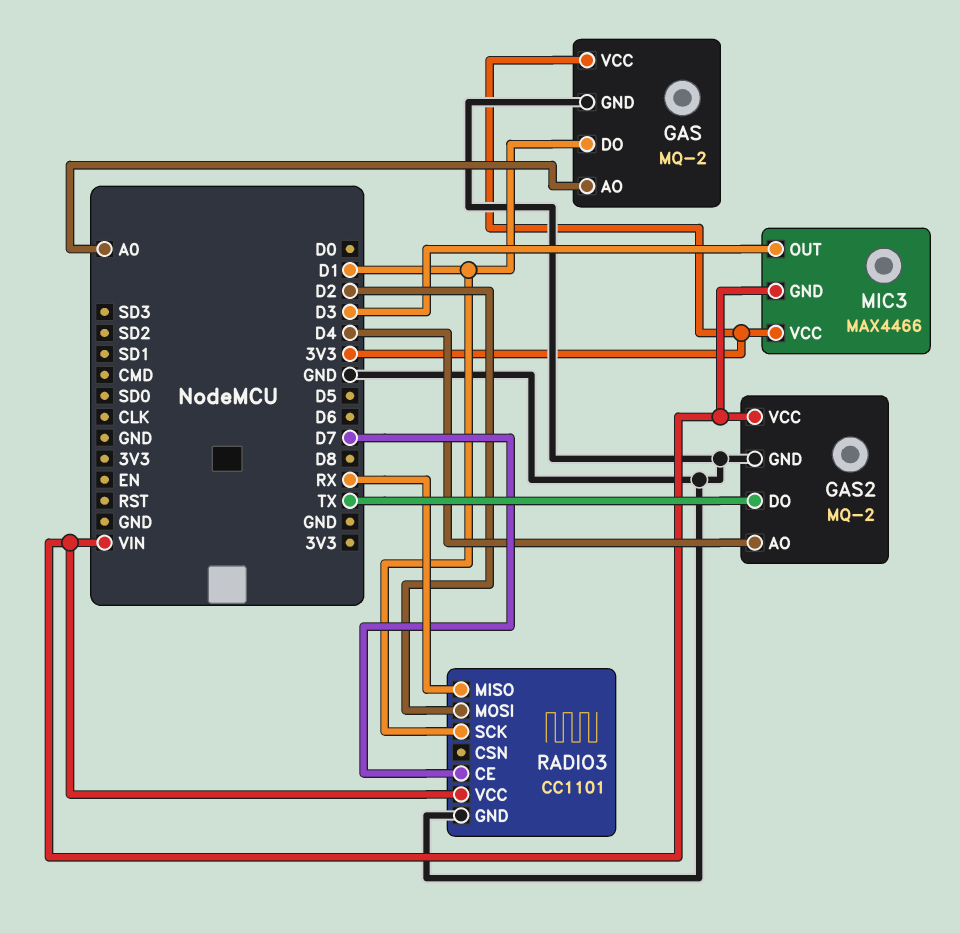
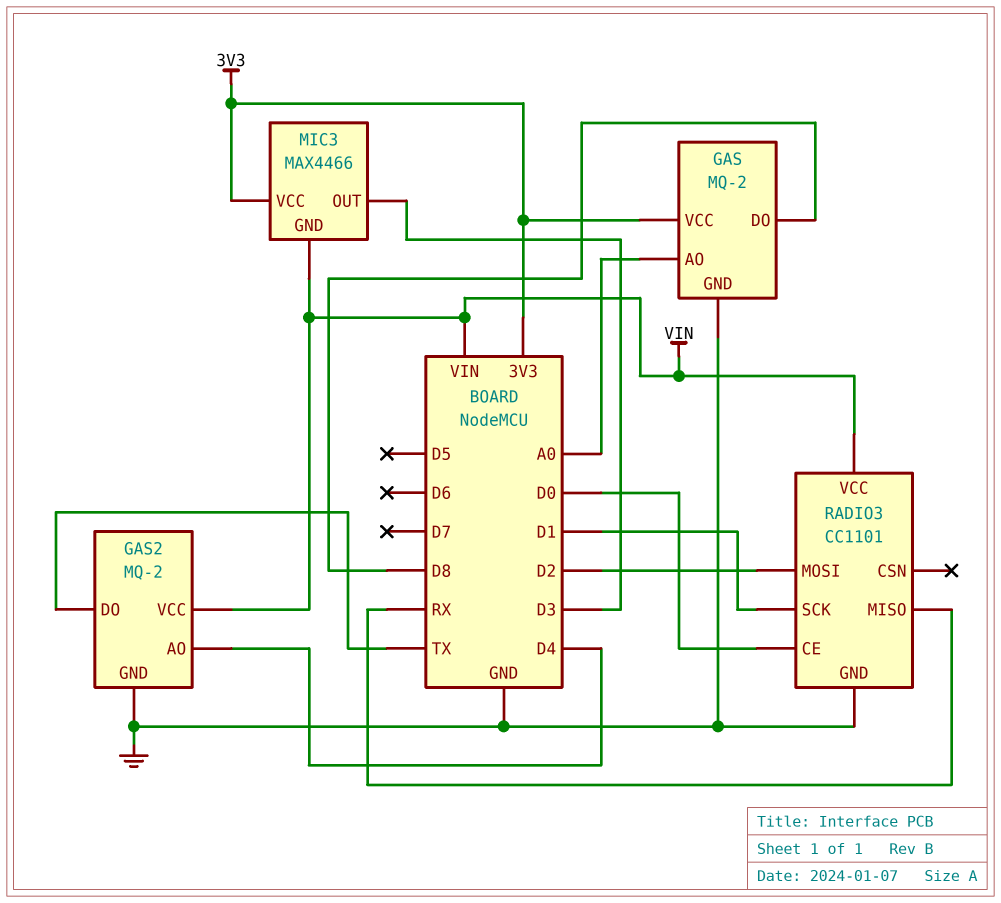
GAS pin DO: D1 -> D8
RADIO3 pin CE: D7 -> D0

